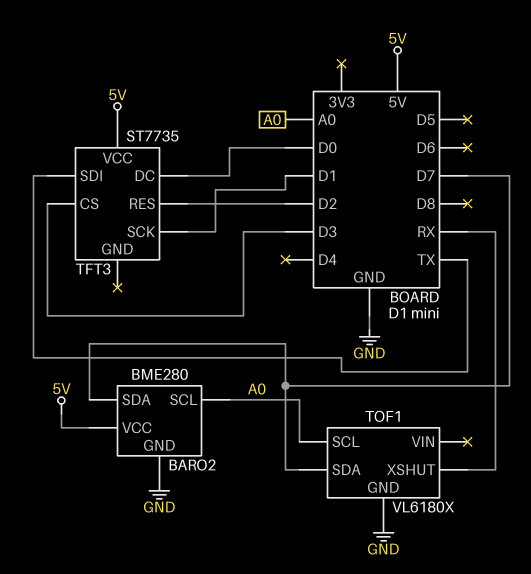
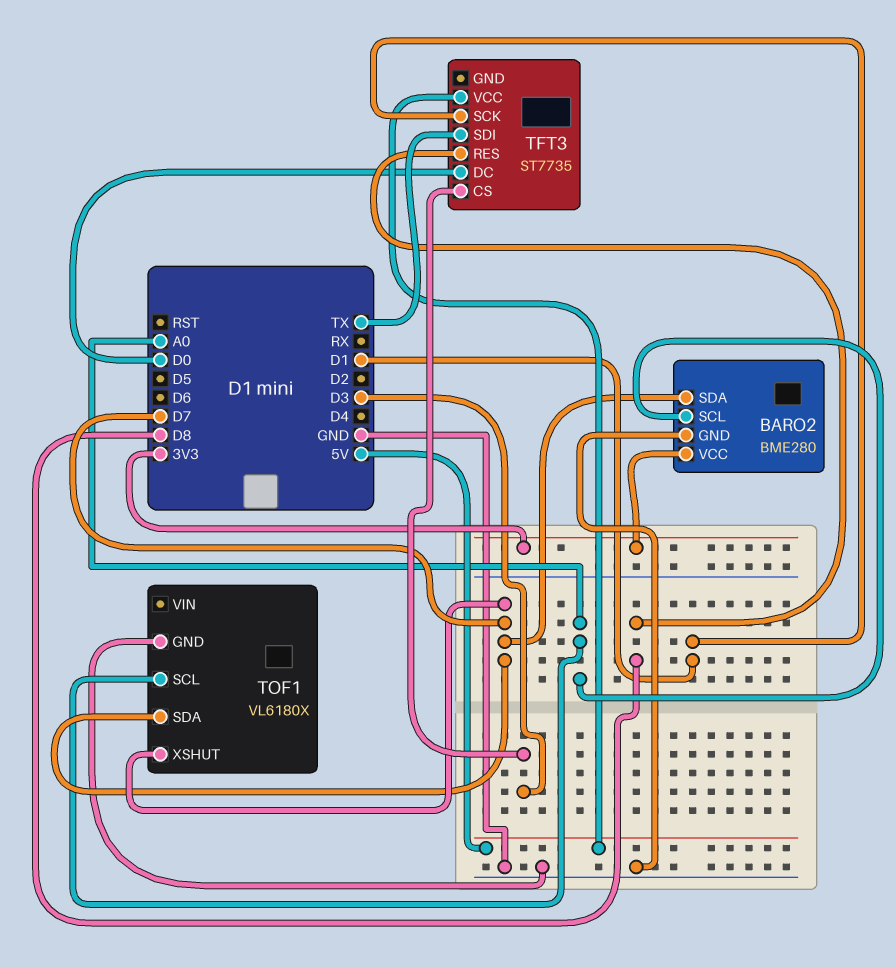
BARO2 pin VCC: 5V -> 3V3
TFT3 pin RES: D2 -> D8
TOF1 pin XSHUT: RX -> D7

